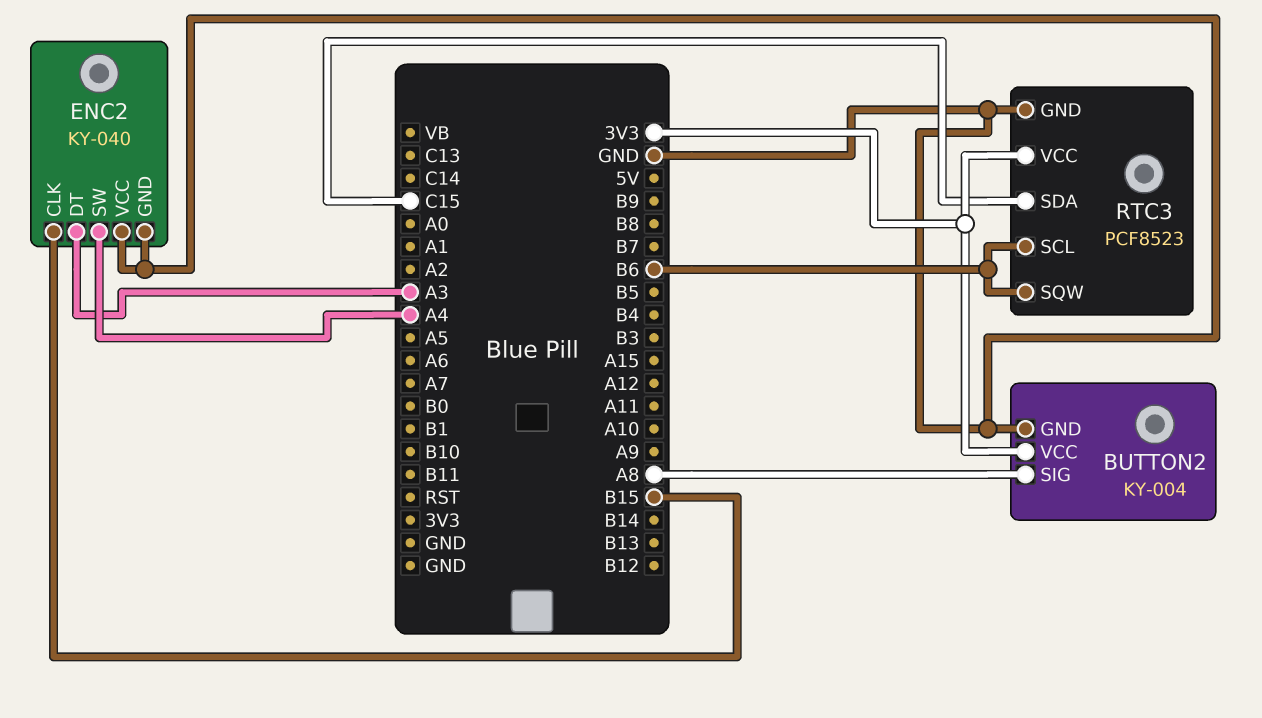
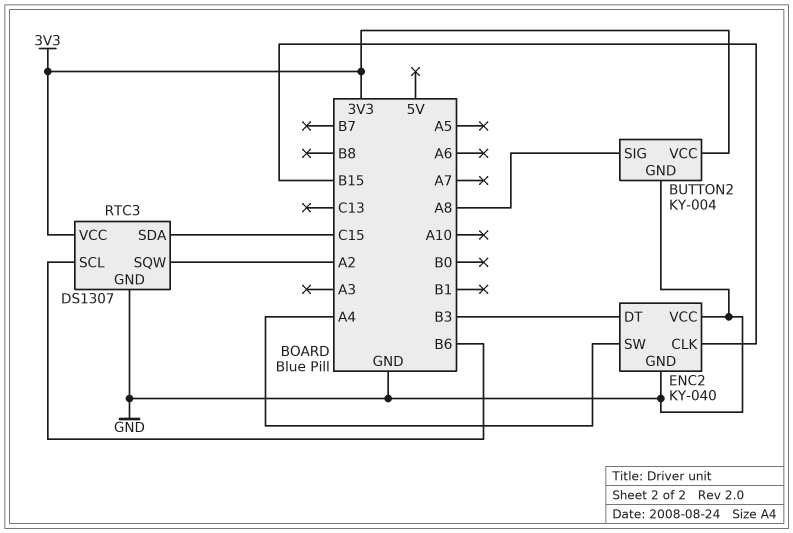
ENC2 pin DT: A3 -> B3
RTC3: PCF8523 -> DS1307
RTC3 pin SQW: B6 -> A2

